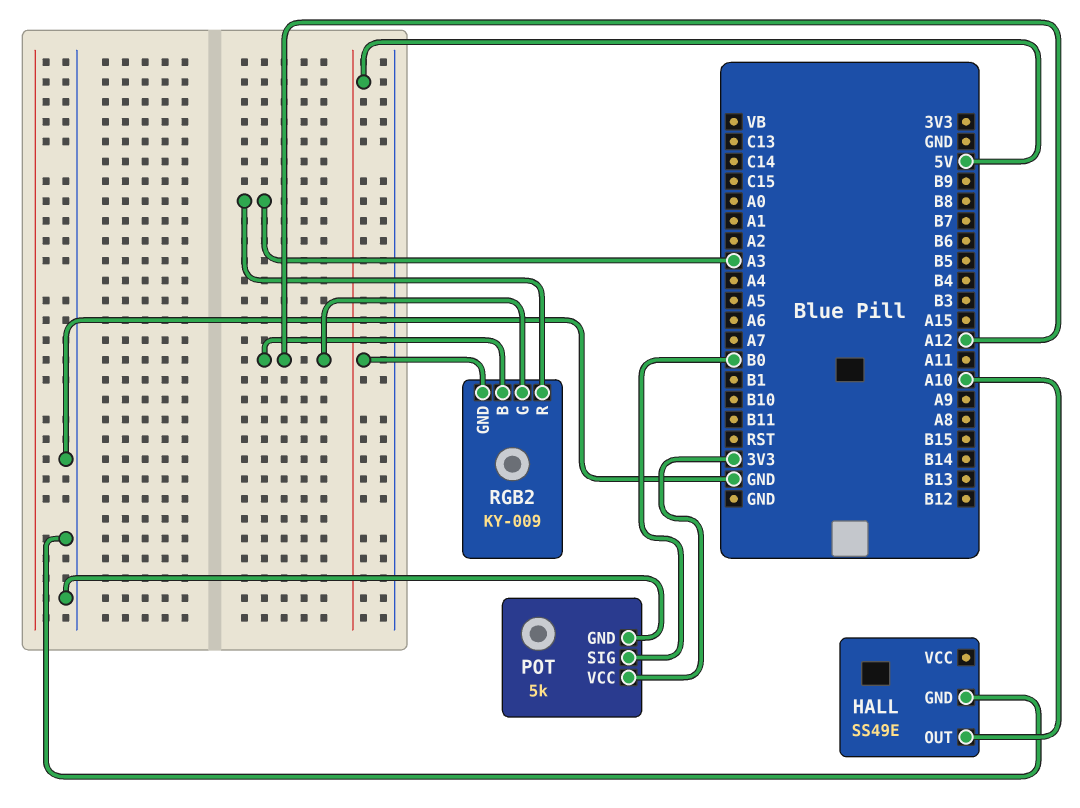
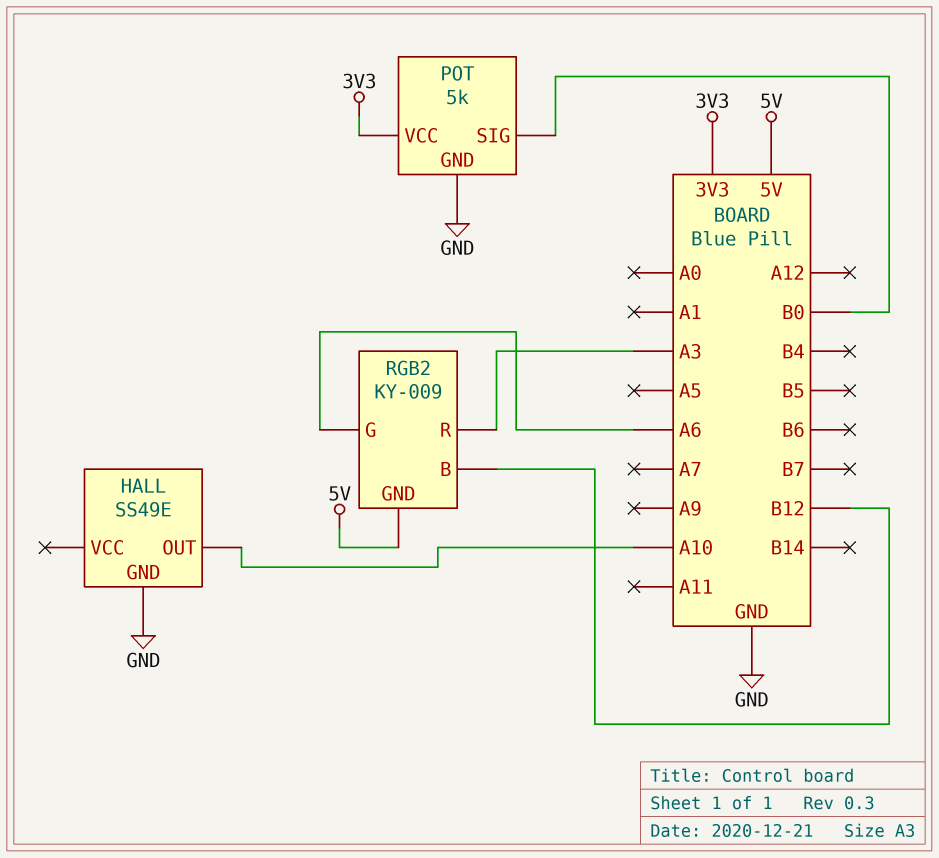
RGB2 pin B: A12 -> B12
RGB2 pin G: A12 -> A6

